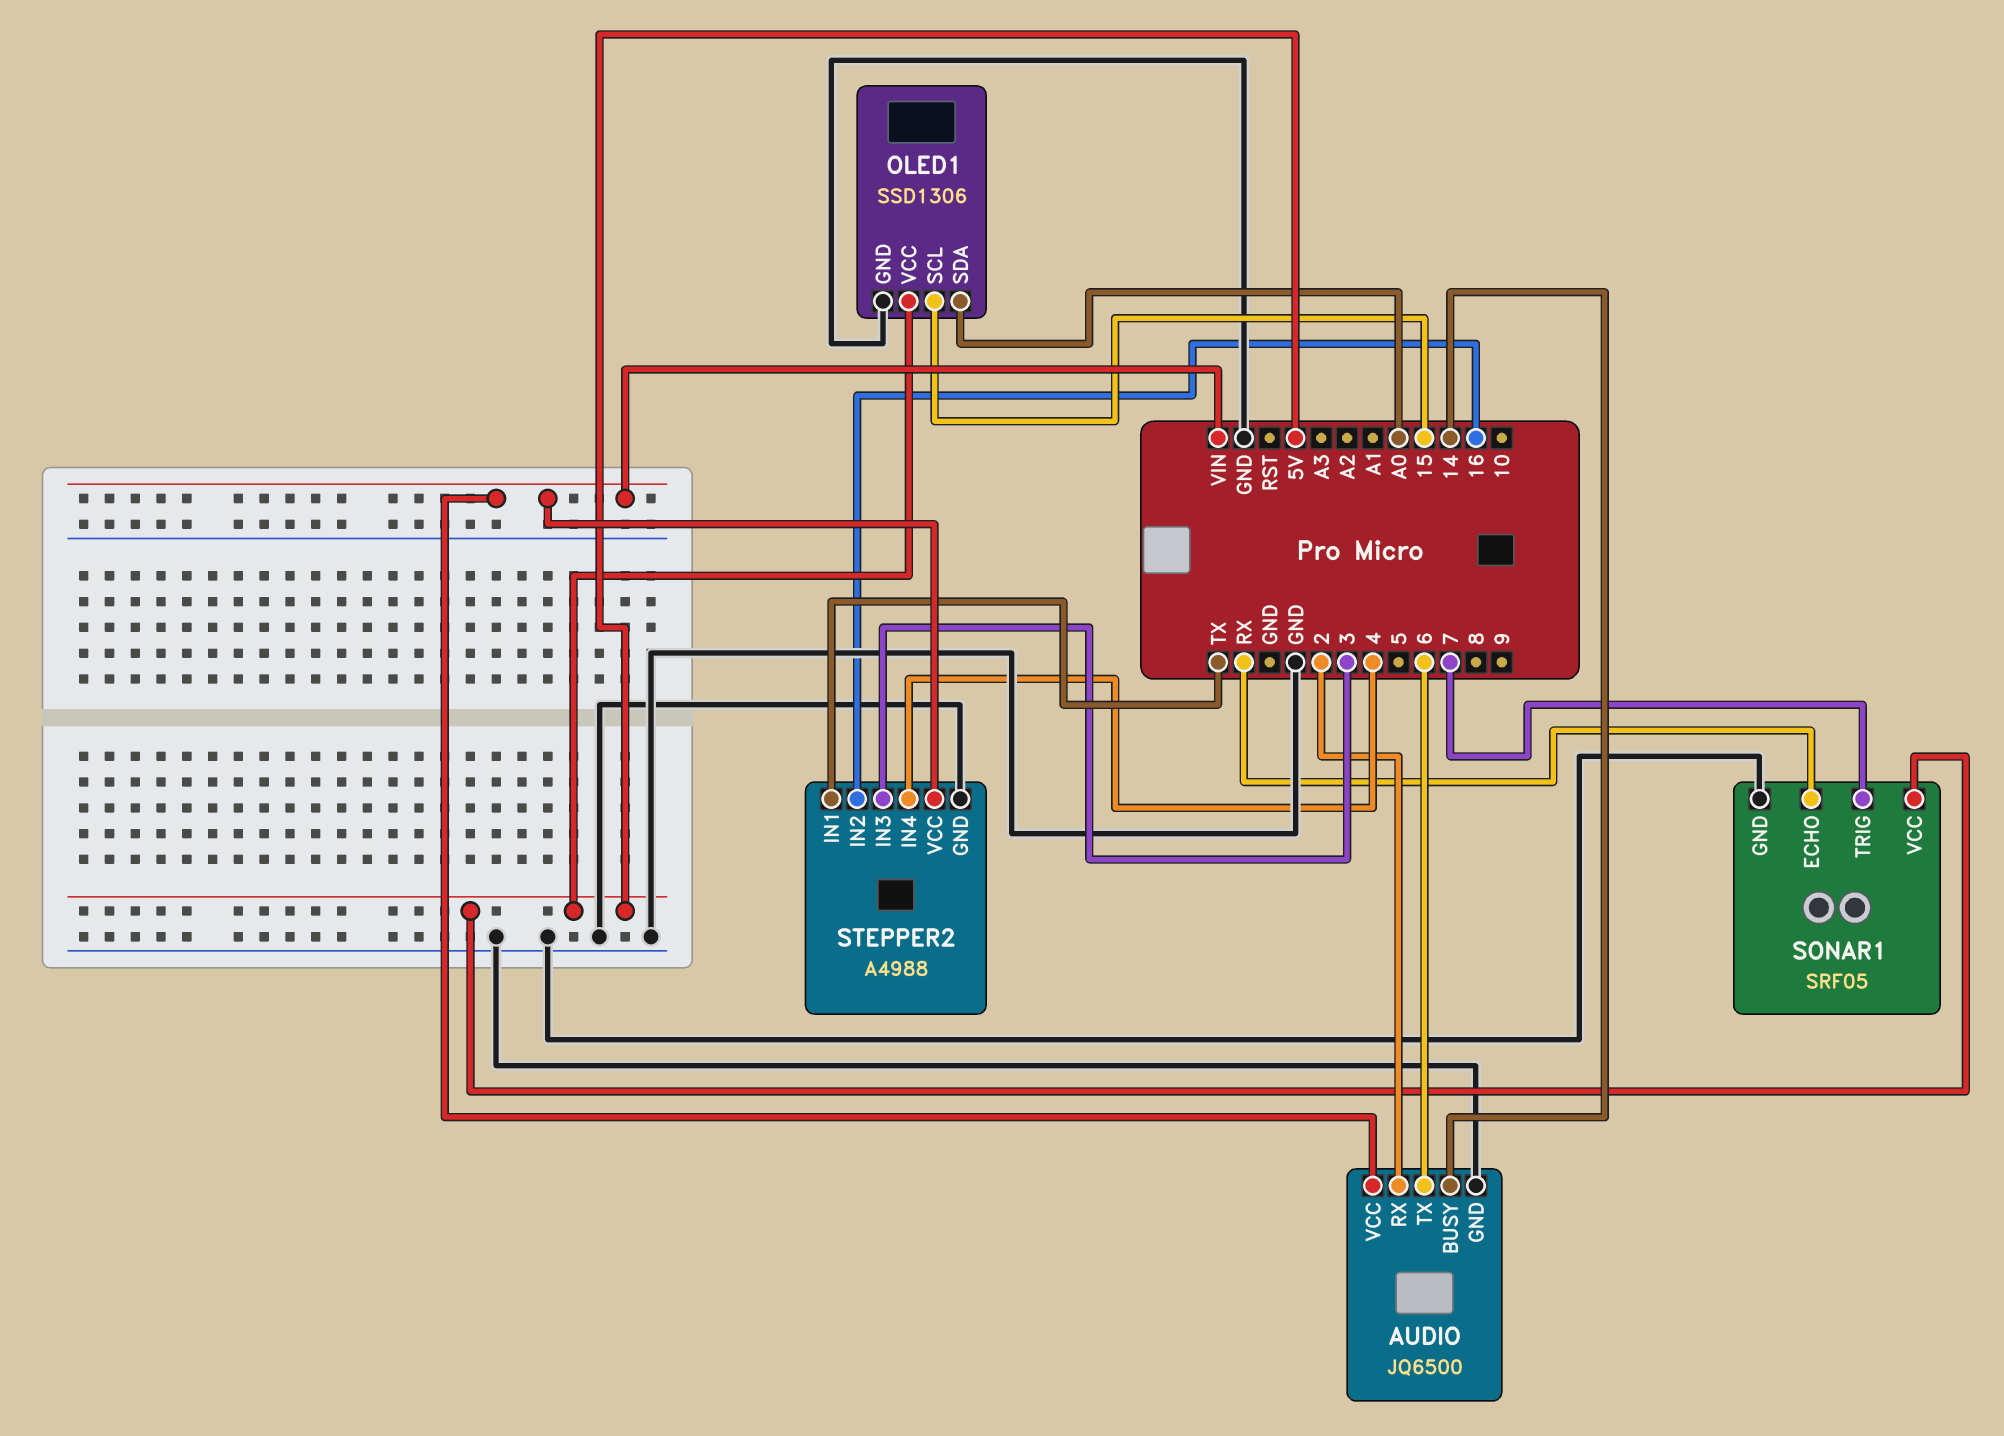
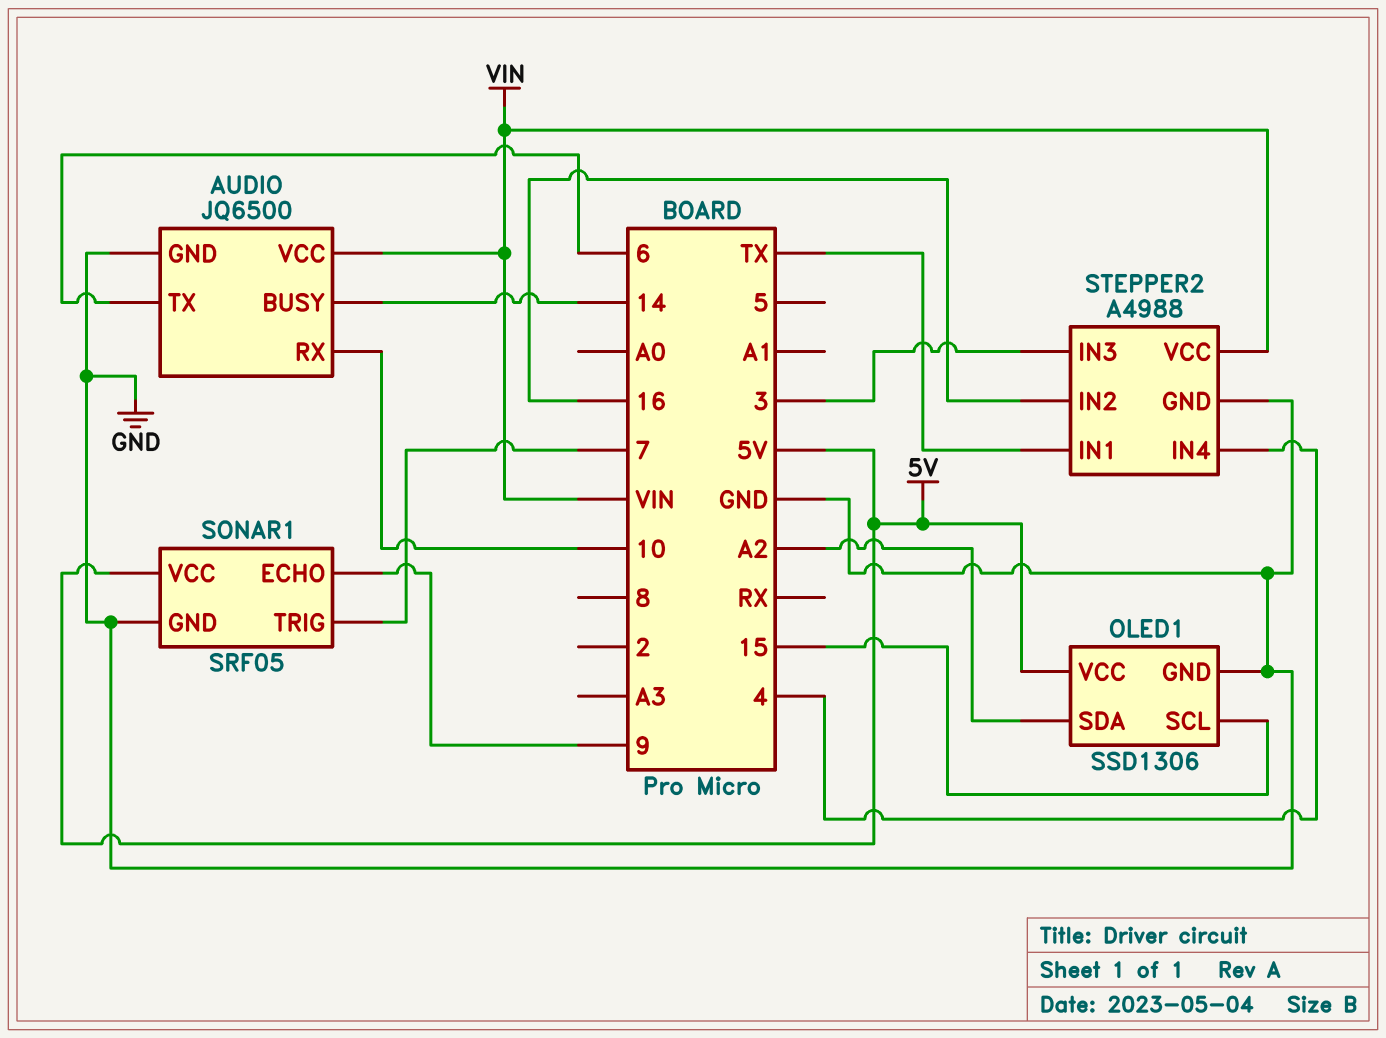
AUDIO pin RX: 2 -> 10
OLED1 pin SDA: A0 -> A2
SONAR1 pin ECHO: RX -> 9

